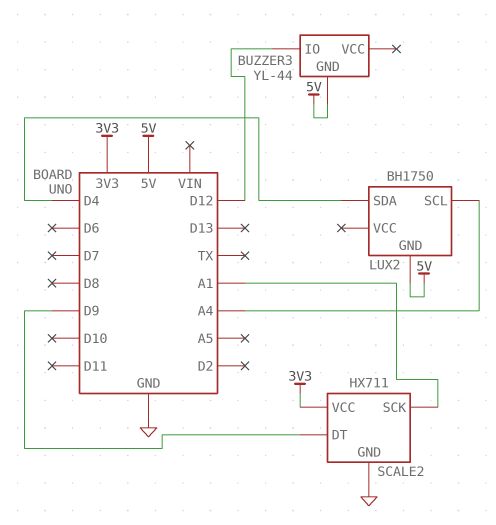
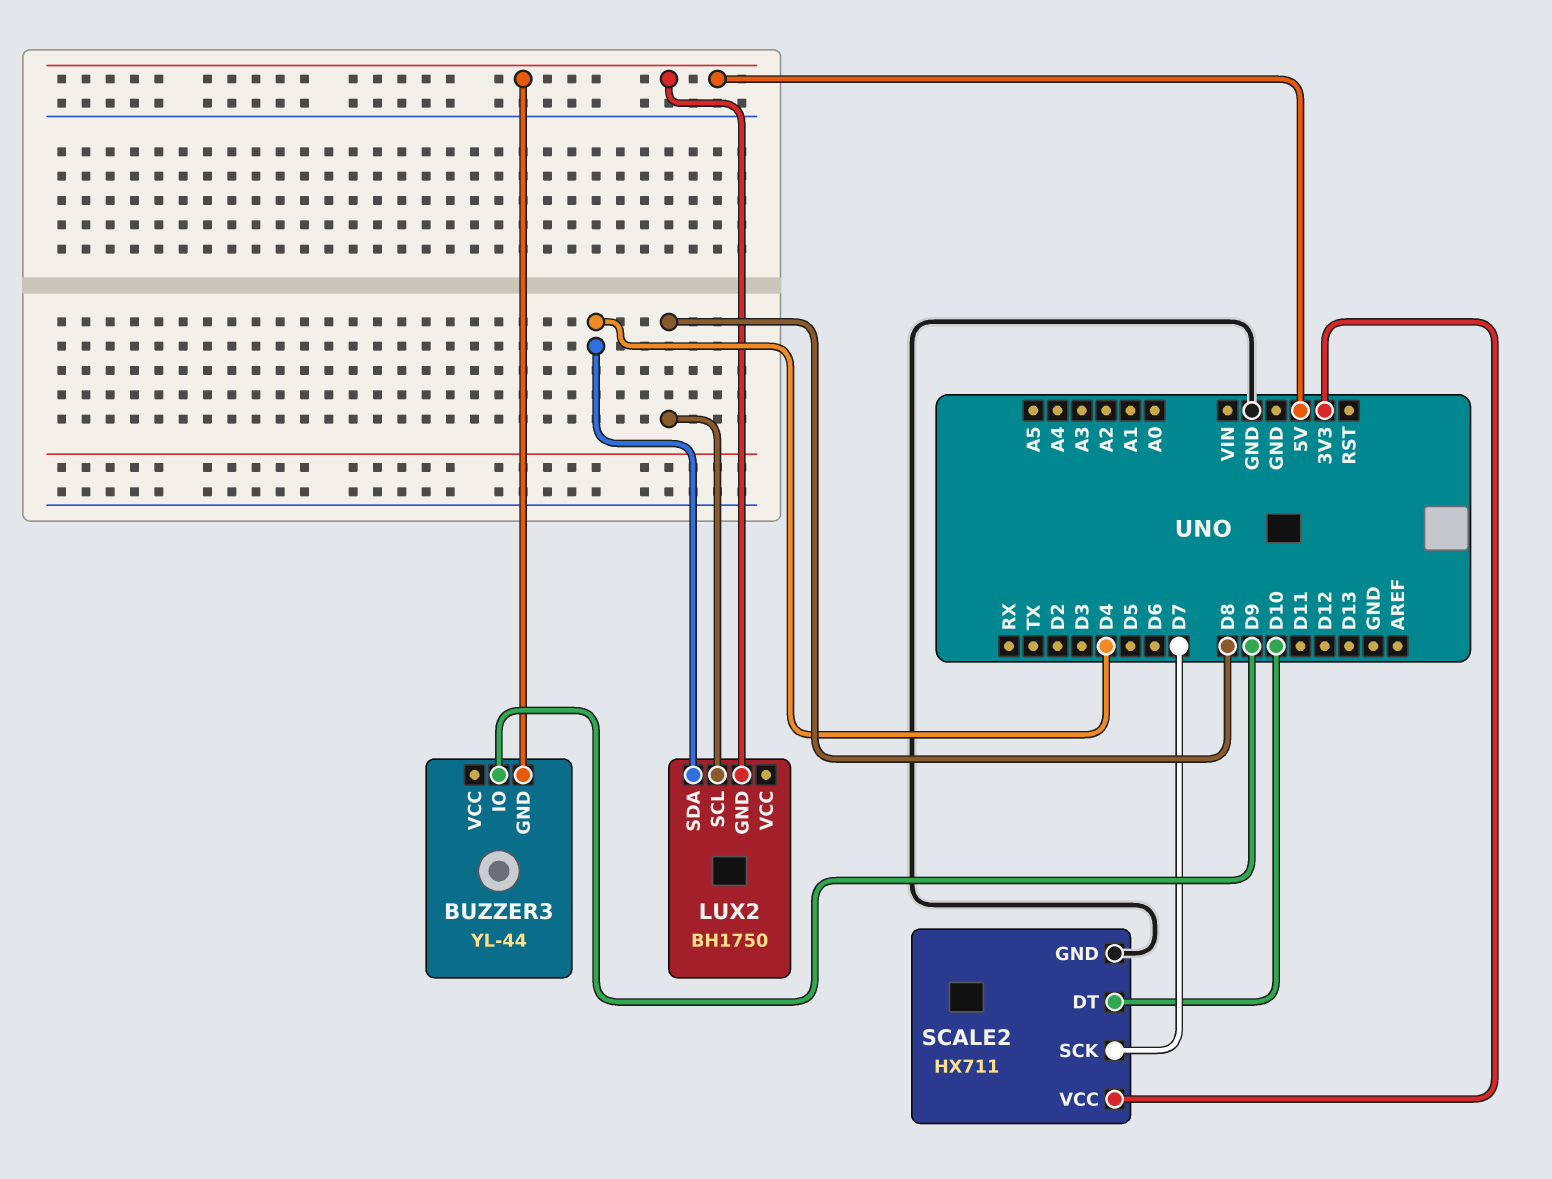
BUZZER3 pin IO: D12 -> D9
LUX2 pin SCL: A4 -> D8
SCALE2 pin DT: D9 -> D10
SCALE2 pin SCK: A1 -> D7

